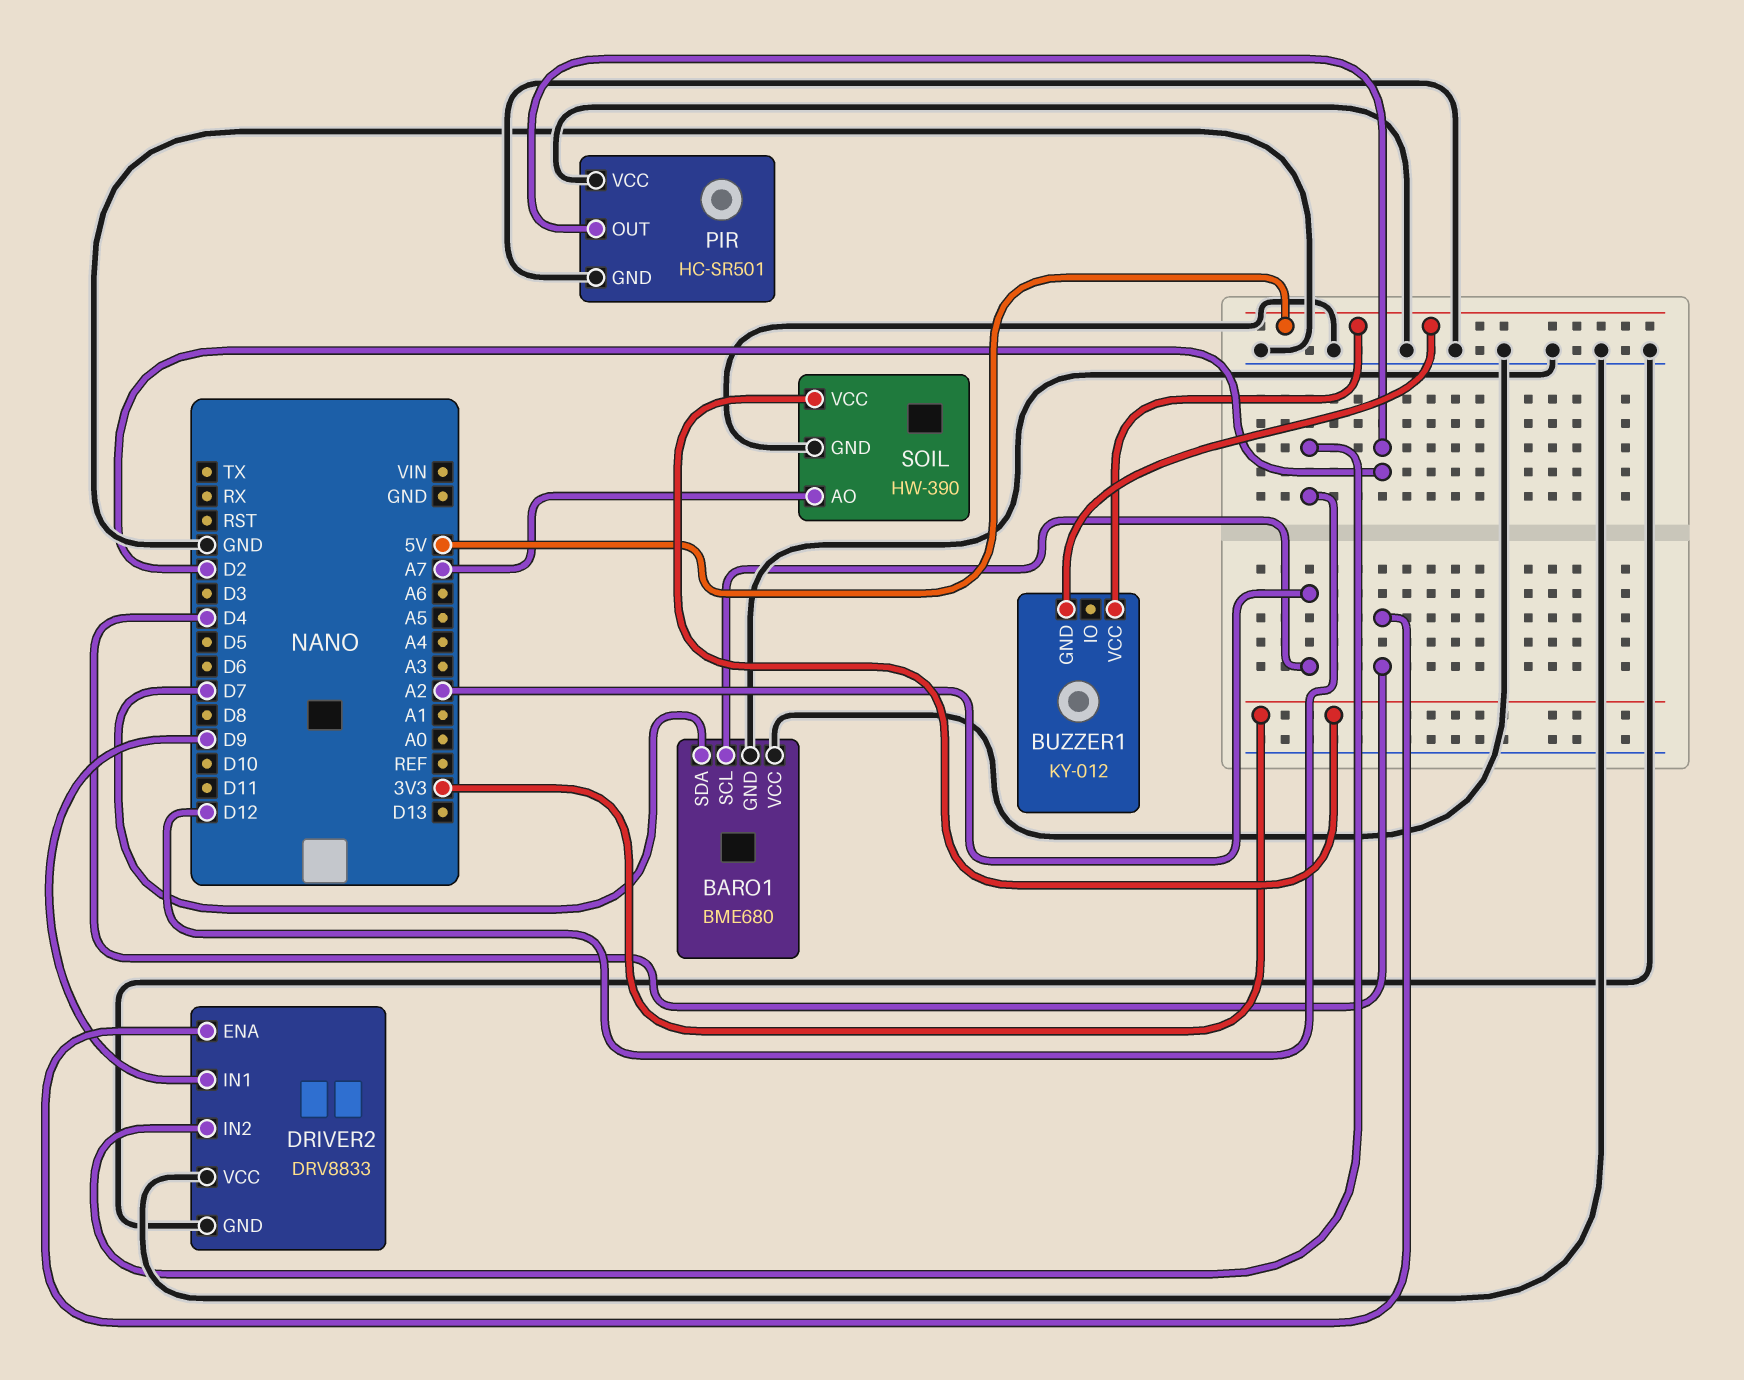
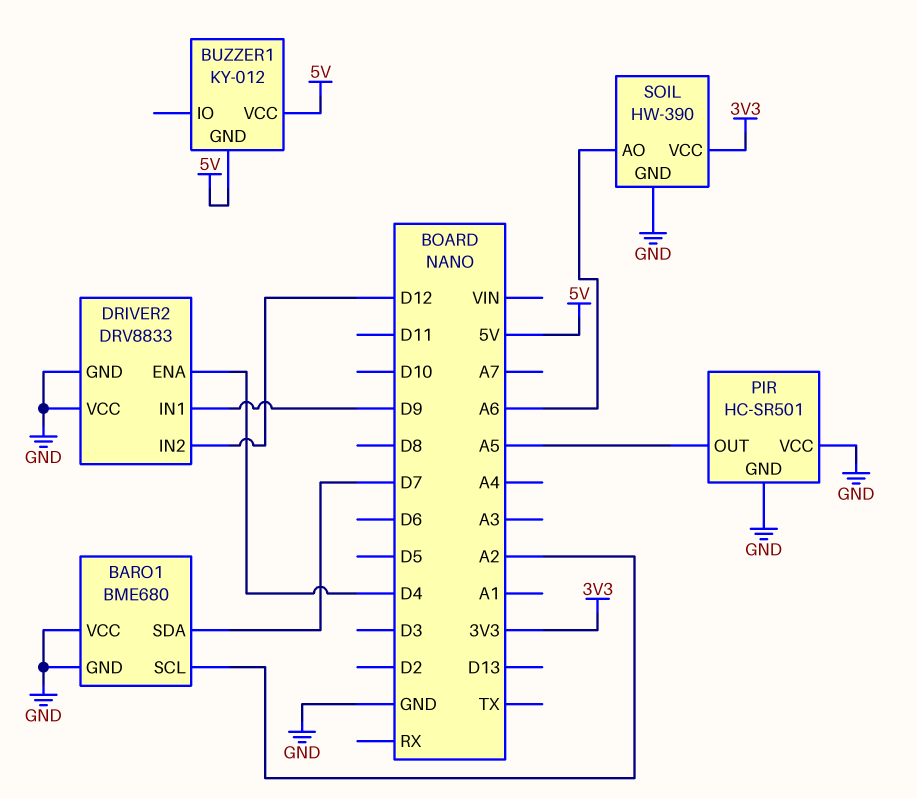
PIR pin OUT: D2 -> A5
SOIL pin AO: A7 -> A6

